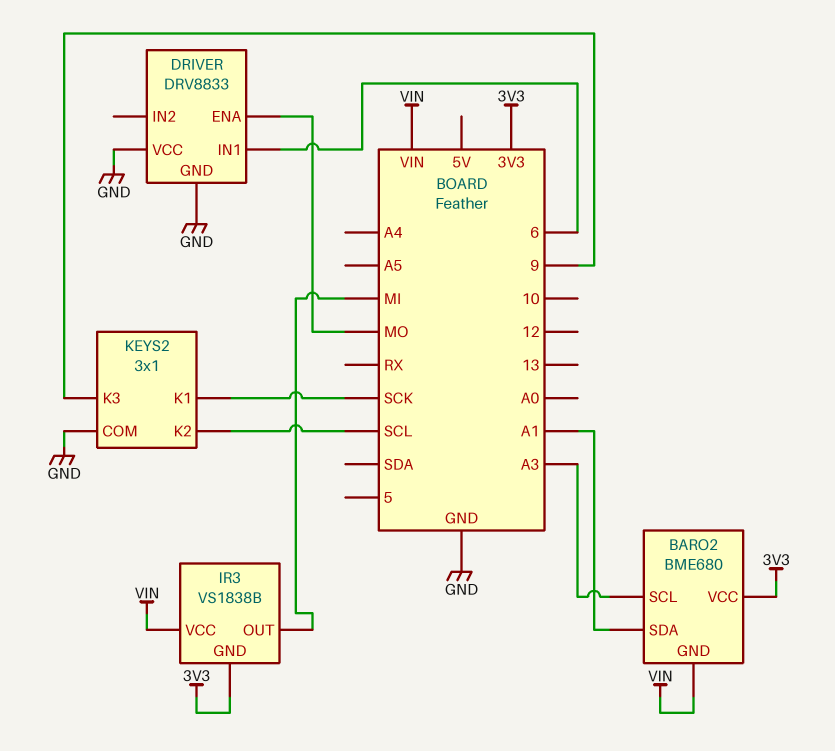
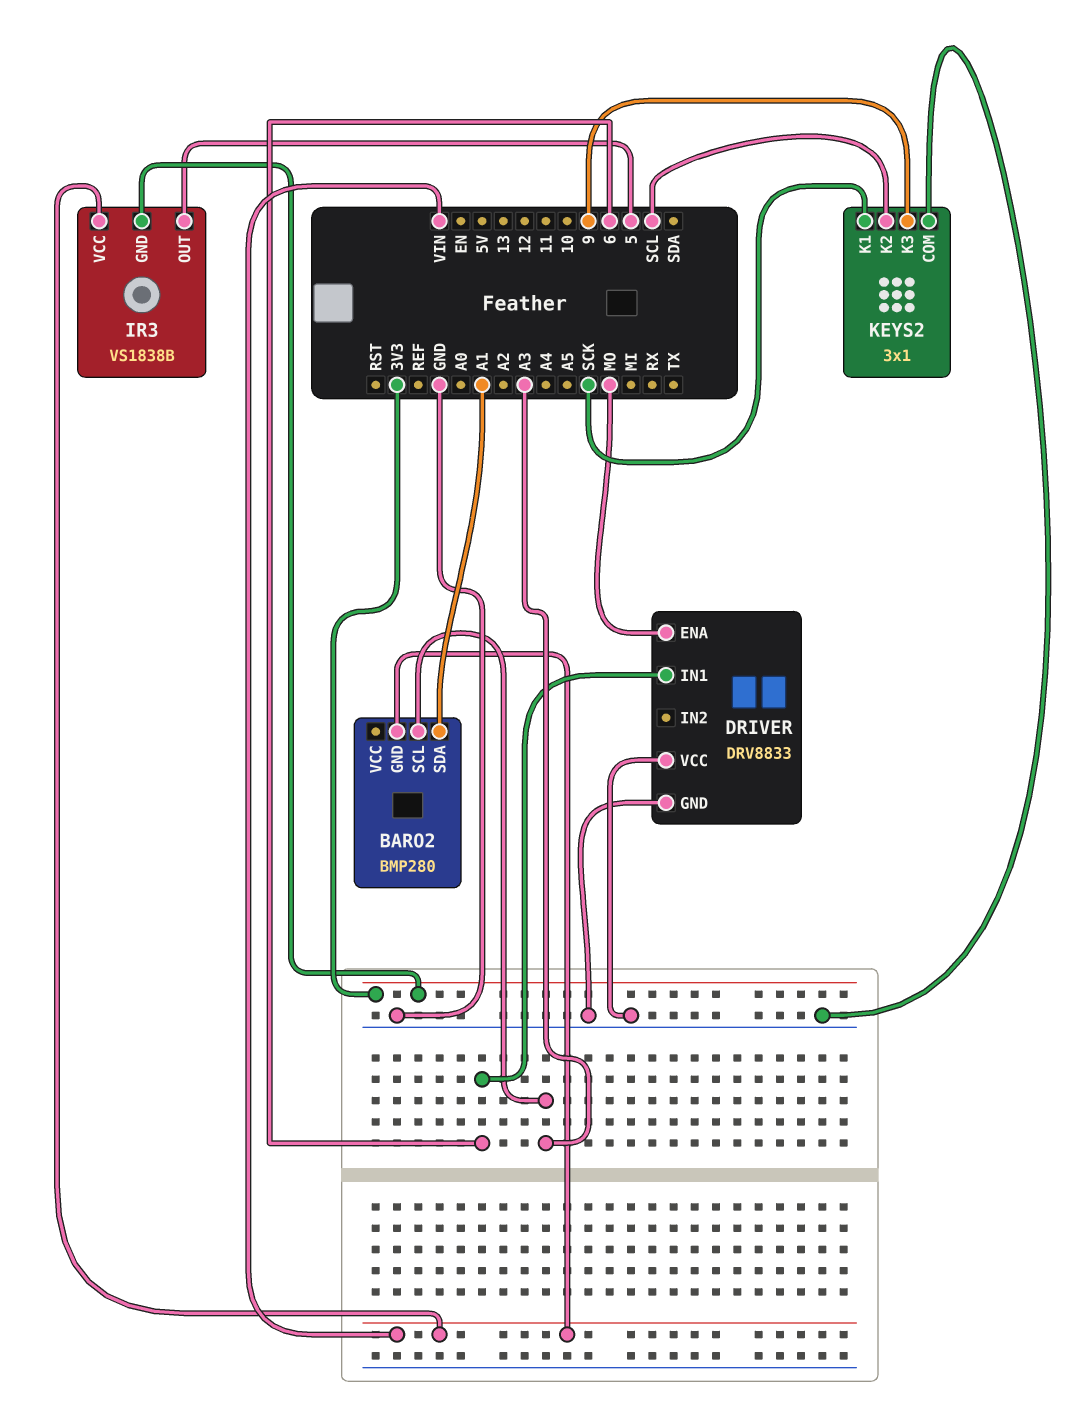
BARO2: BME680 -> BMP280
BARO2 pin VCC: 3V3 -> none
IR3 pin OUT: MI -> 5

